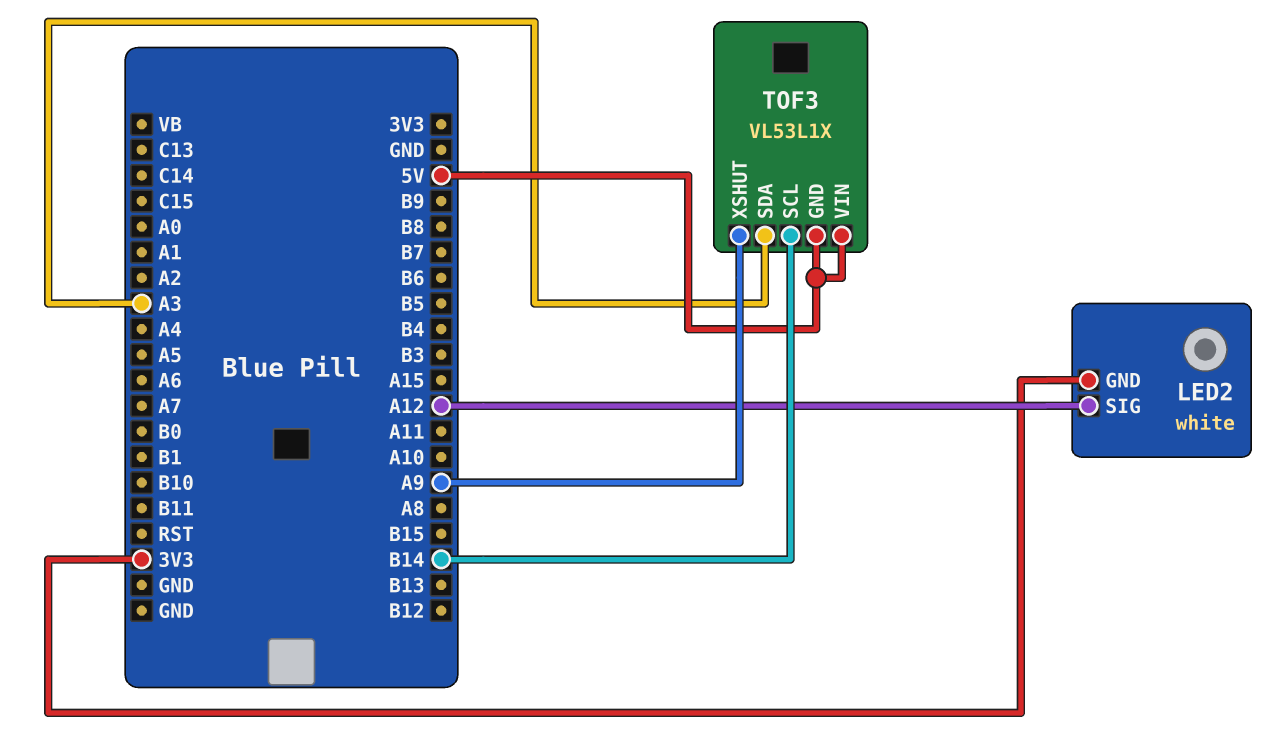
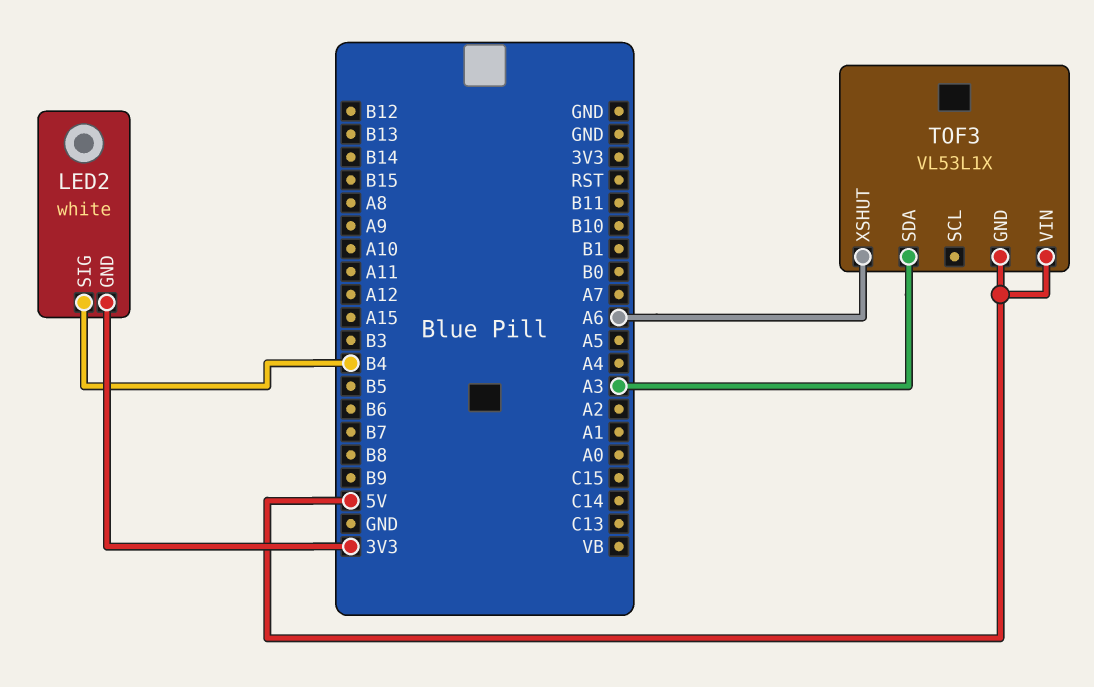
LED2 pin SIG: A12 -> B4
TOF3 pin SCL: B14 -> none
TOF3 pin XSHUT: A9 -> A6

